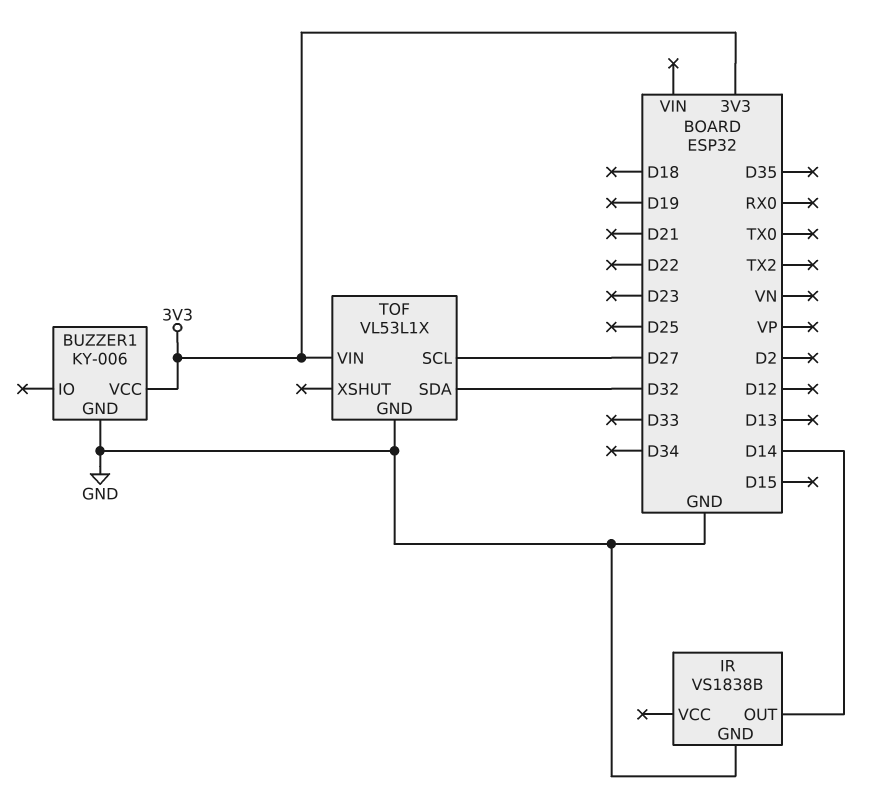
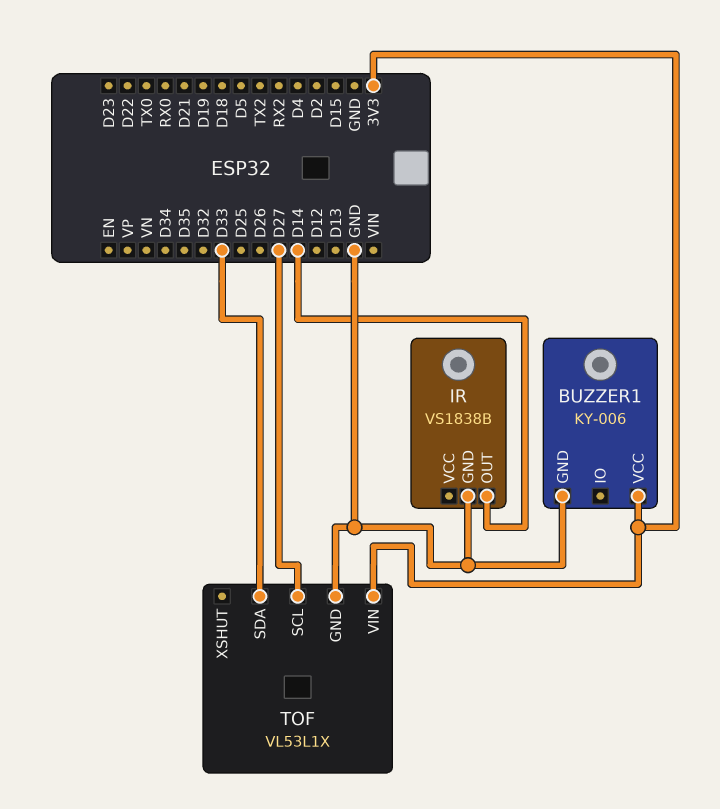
TOF pin SDA: D32 -> D33

